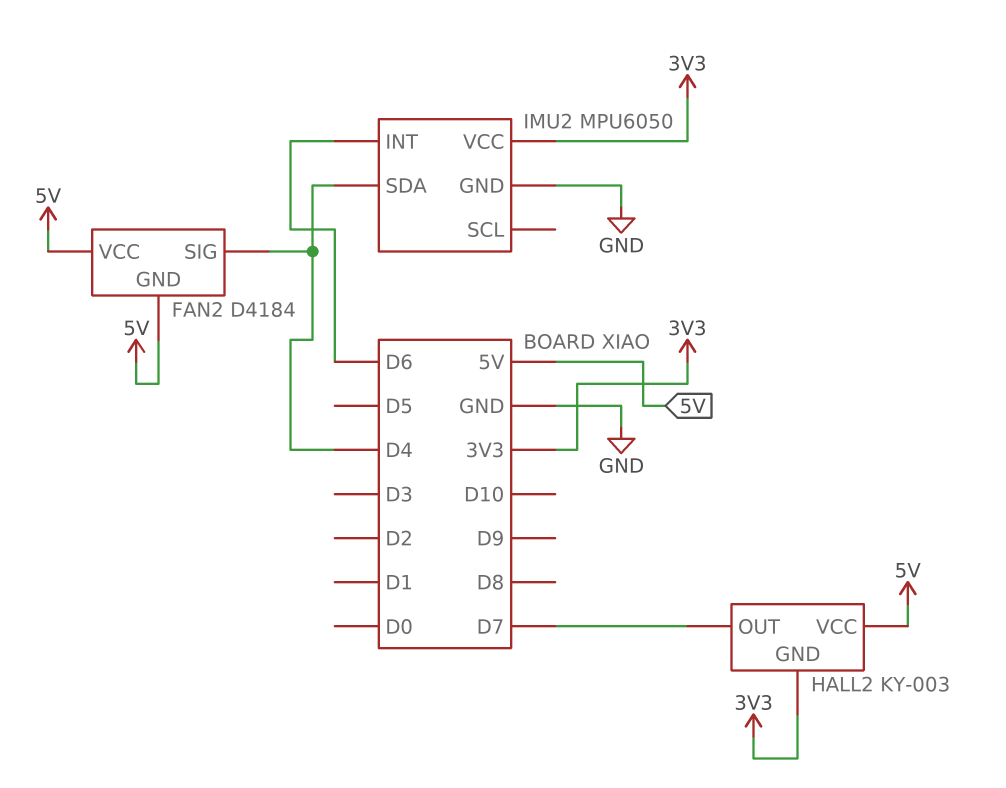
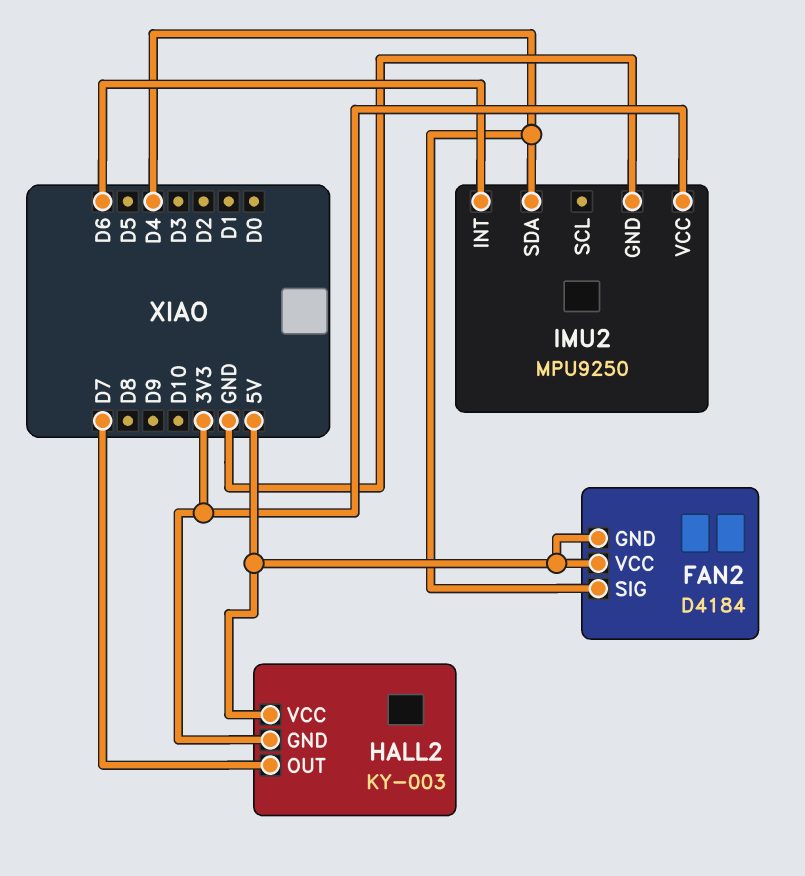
IMU2: MPU6050 -> MPU9250

